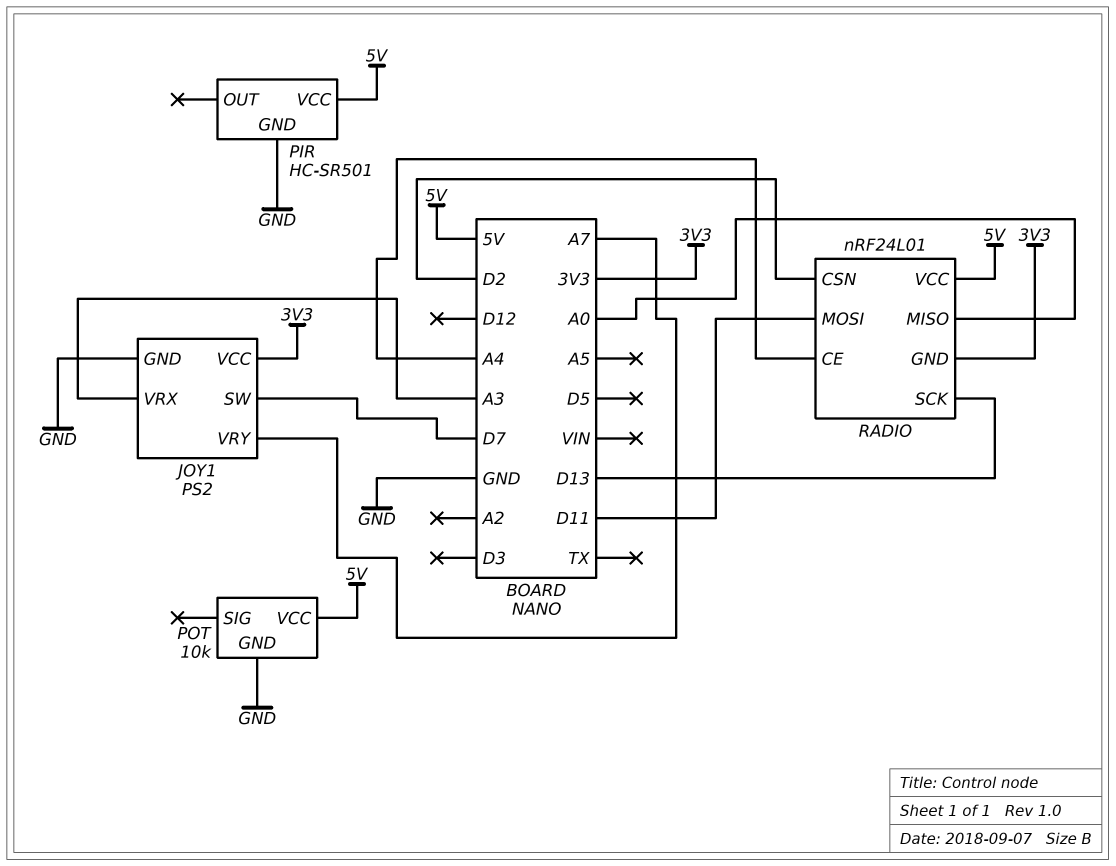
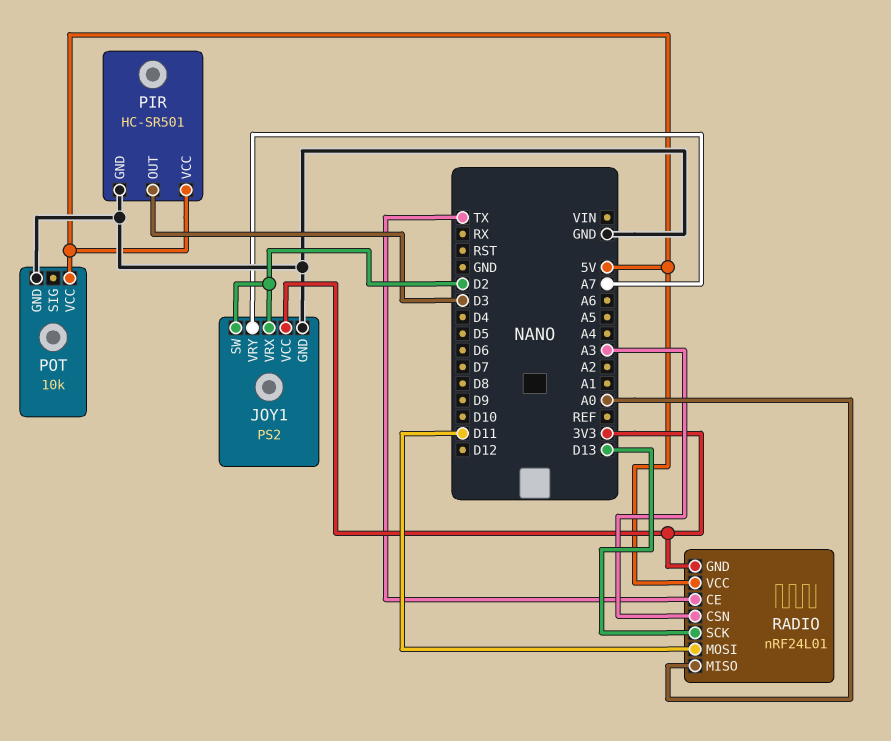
JOY1 pin SW: D7 -> D2
JOY1 pin VRX: A3 -> D2
PIR pin OUT: none -> D3
RADIO pin CE: A4 -> TX
RADIO pin CSN: D2 -> A3

